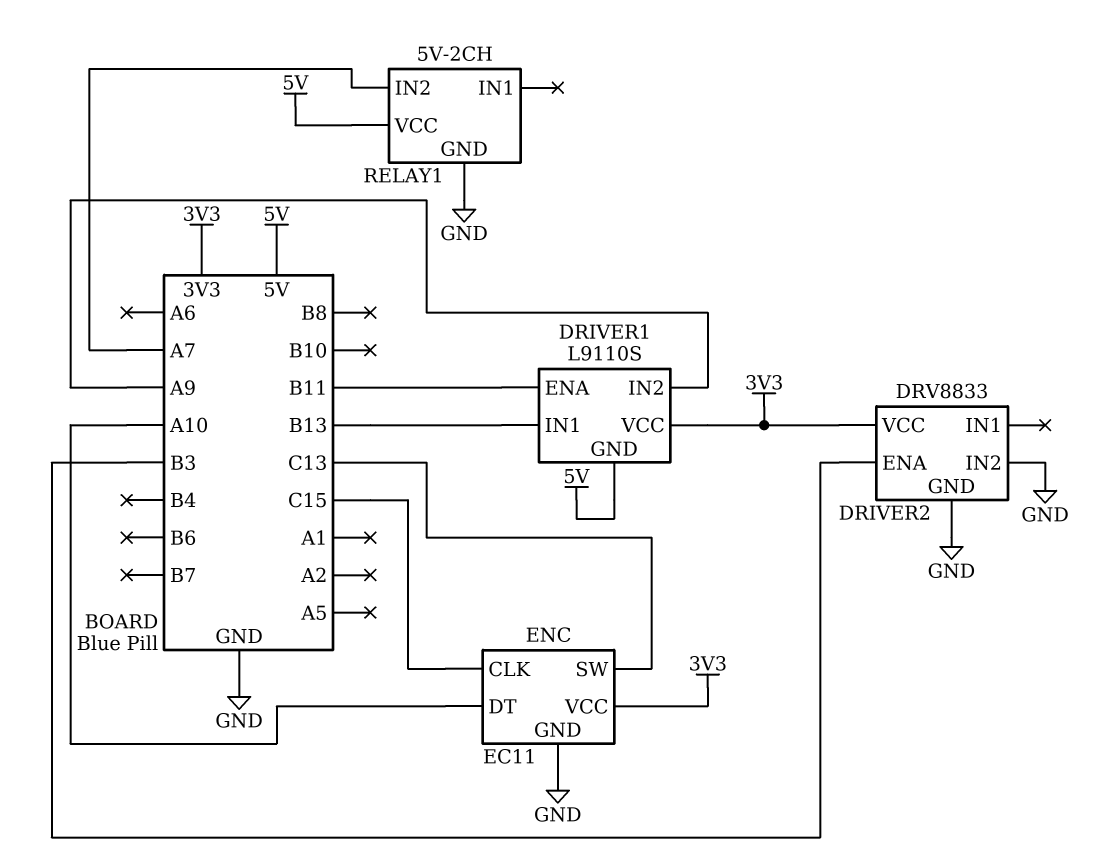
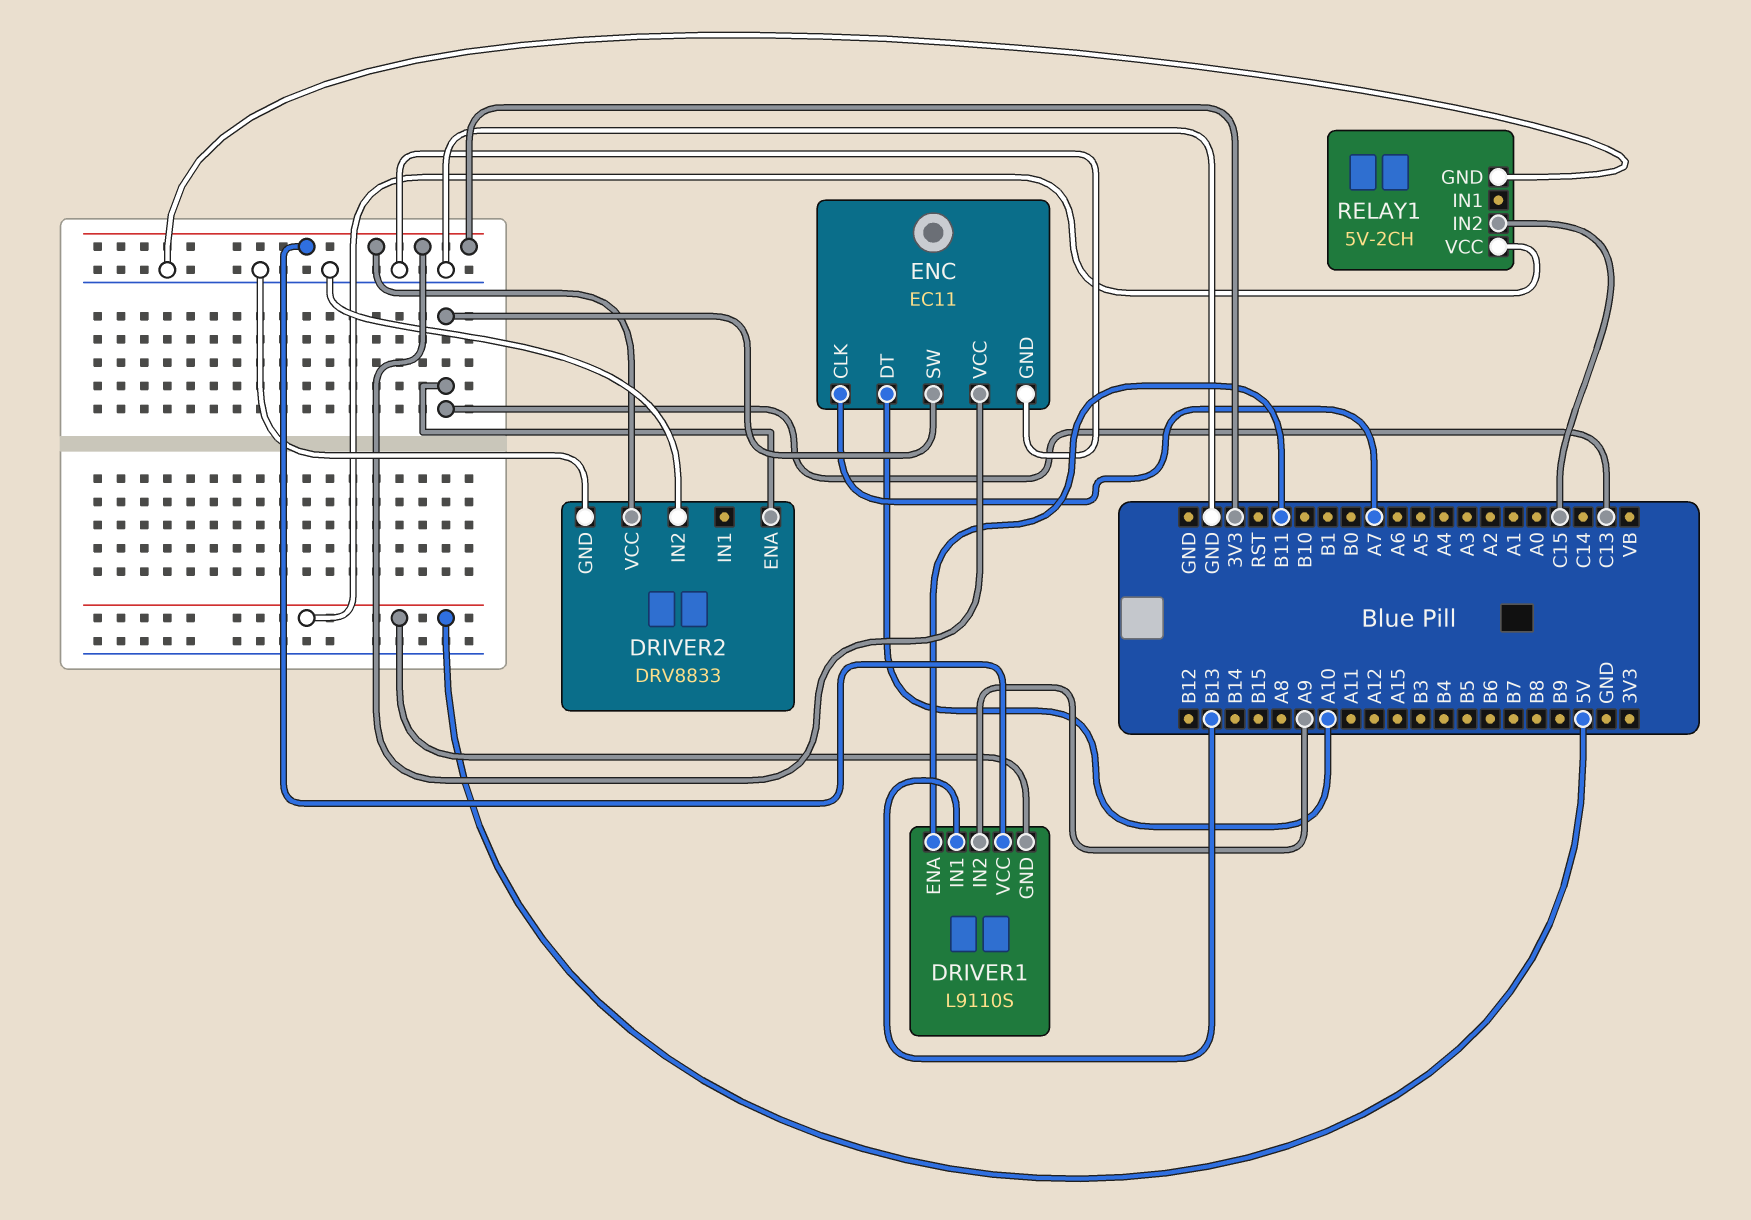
DRIVER2 pin ENA: B3 -> C13
ENC pin CLK: C15 -> A7
RELAY1 pin IN2: A7 -> C15

